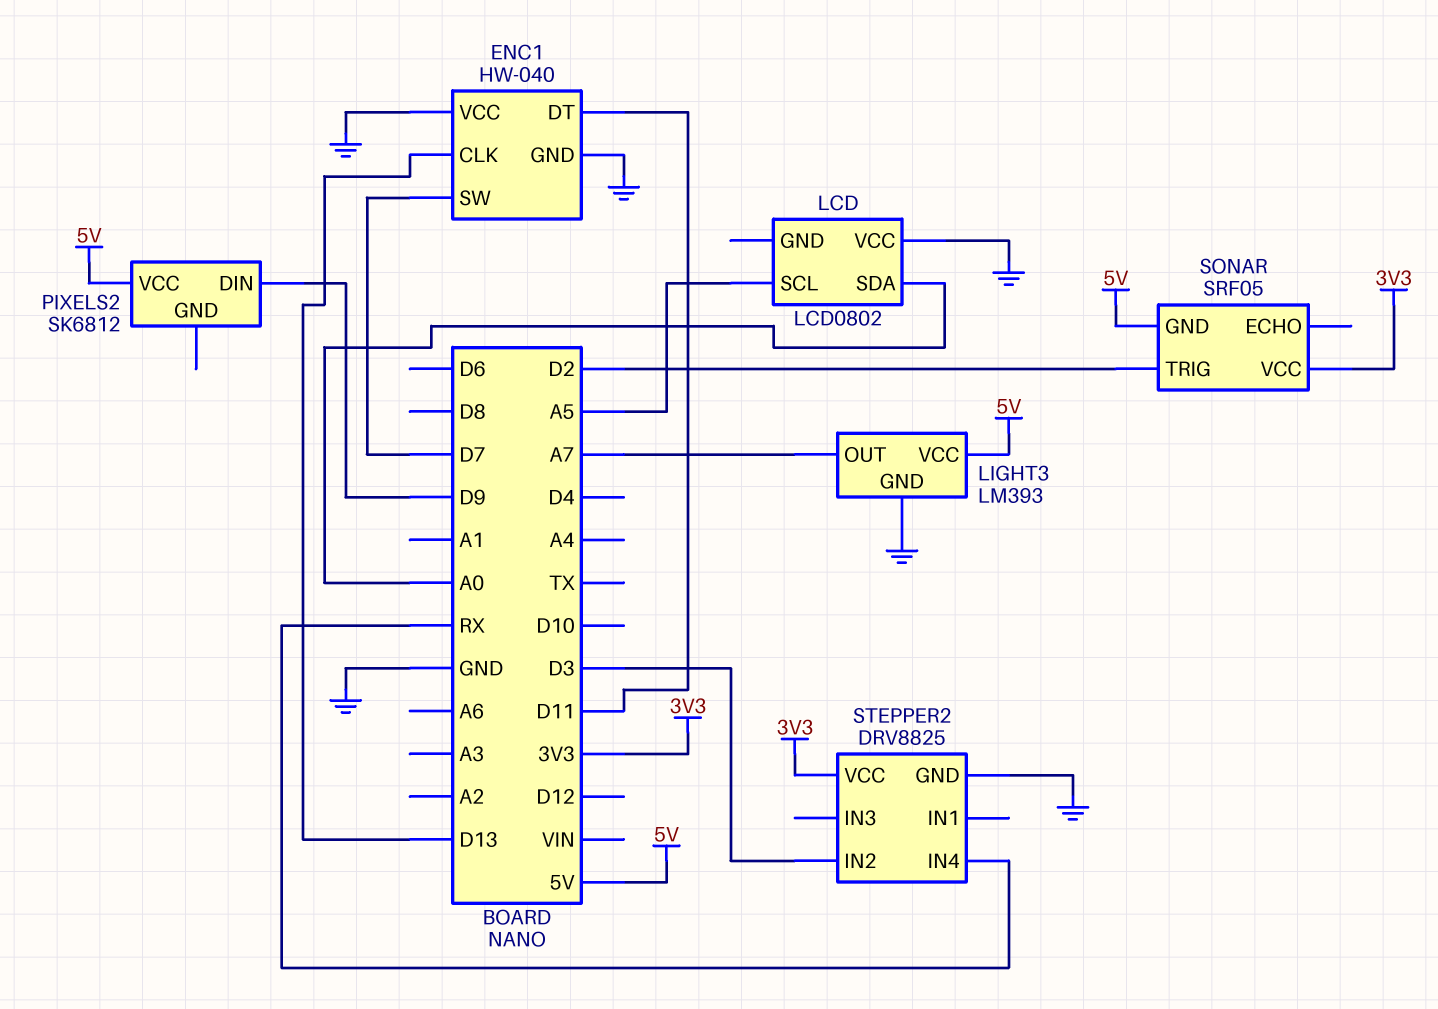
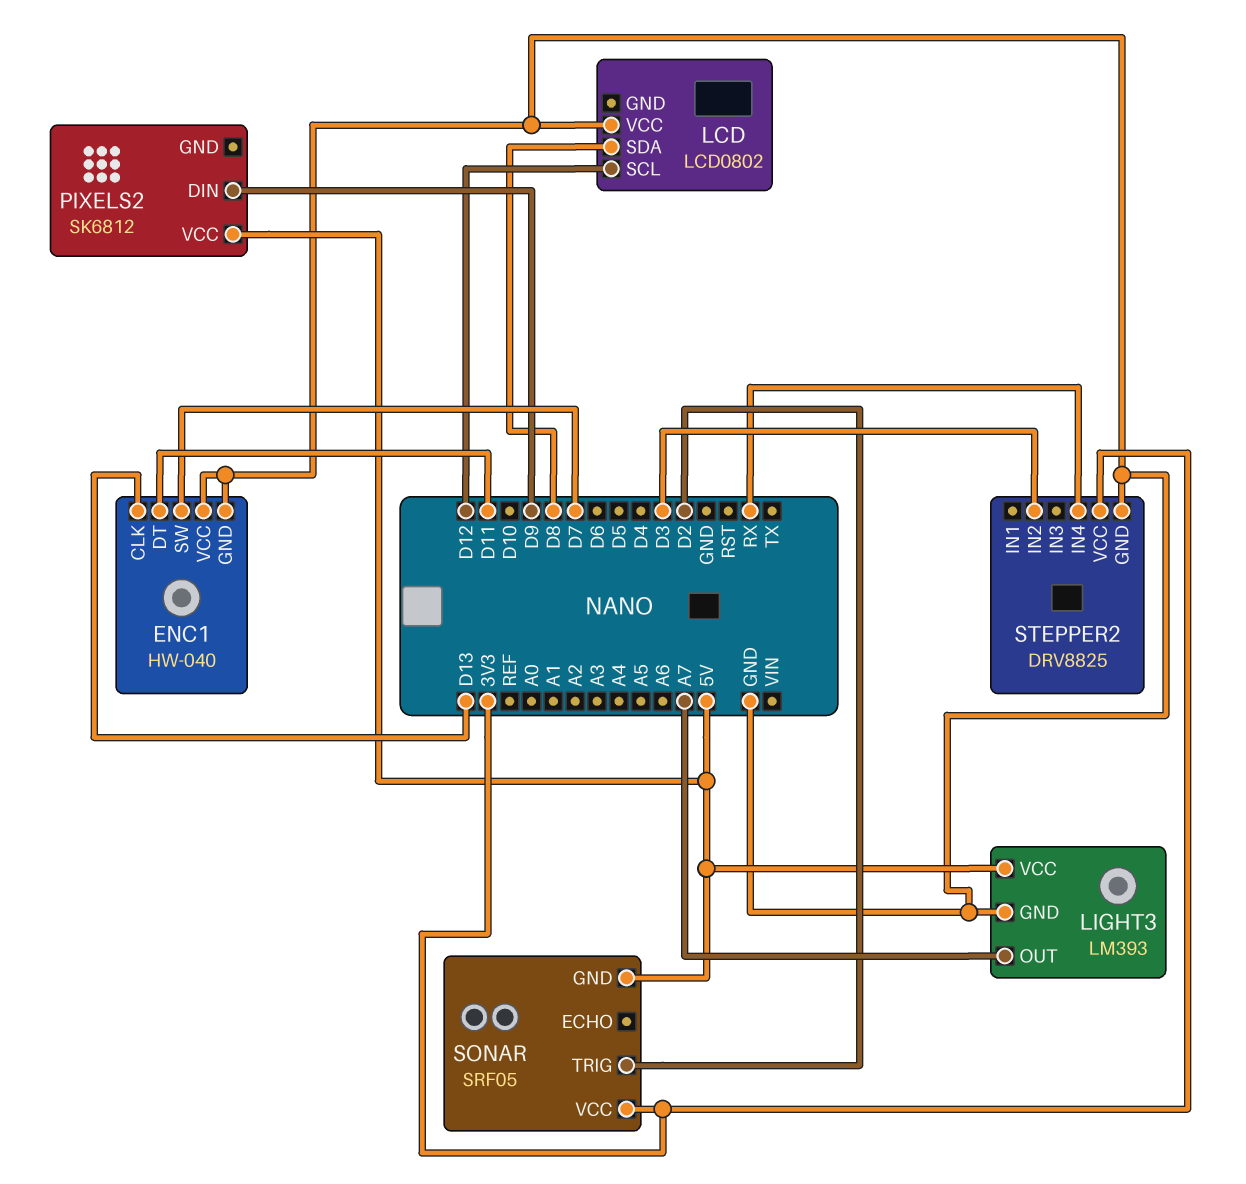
LCD pin SCL: A5 -> D12
LCD pin SDA: A0 -> D8

